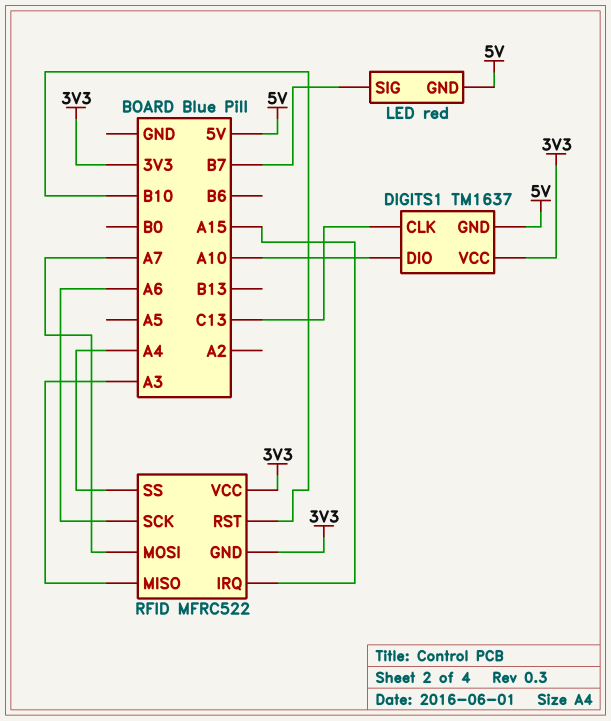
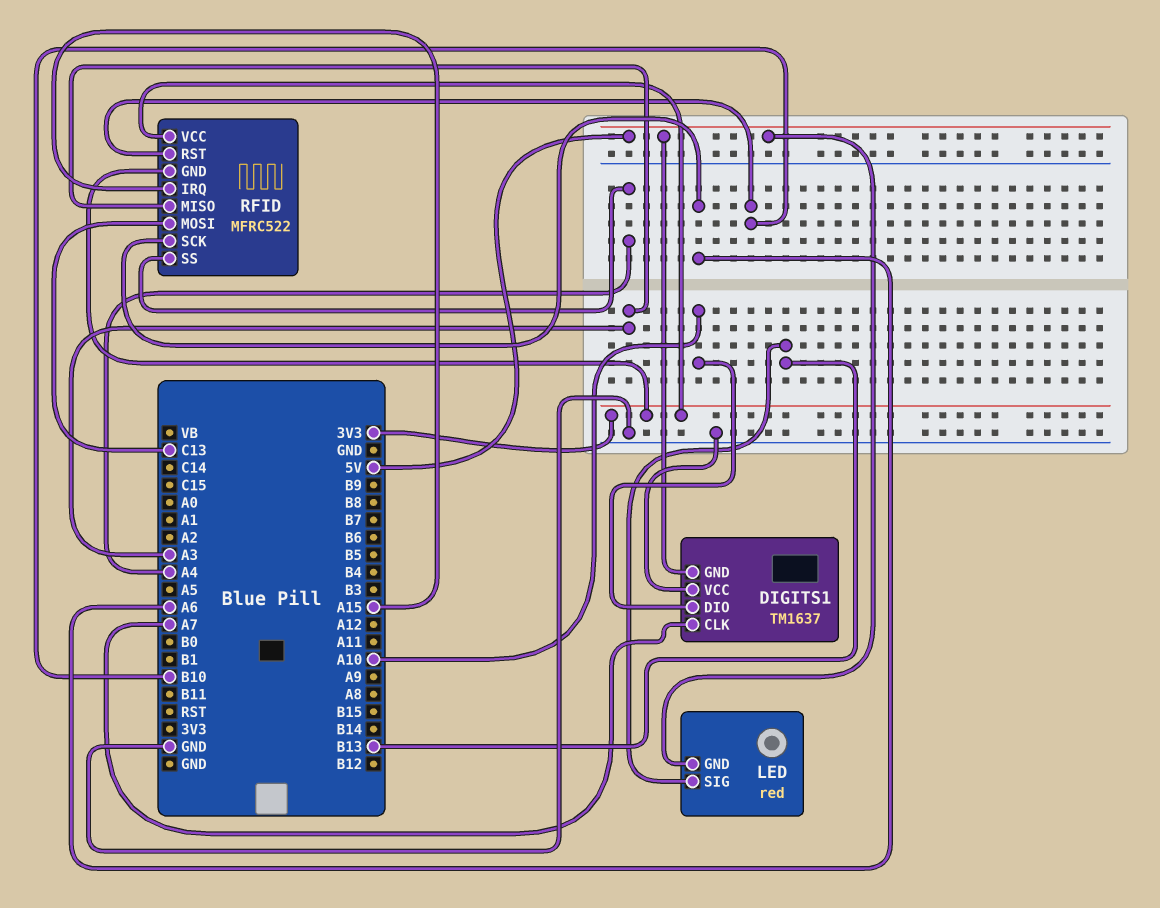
DIGITS1 pin CLK: C13 -> A7
DIGITS1 pin VCC: 3V3 -> GND
LED pin SIG: B7 -> B13
RFID pin MOSI: A7 -> C13

